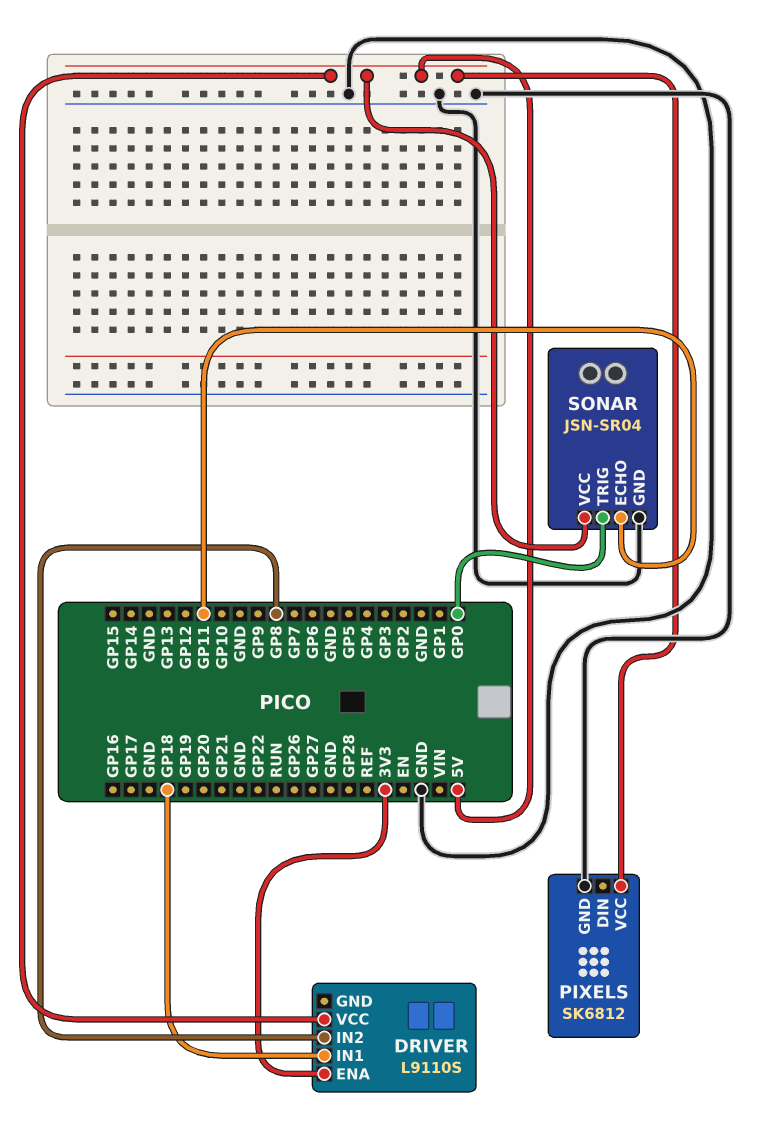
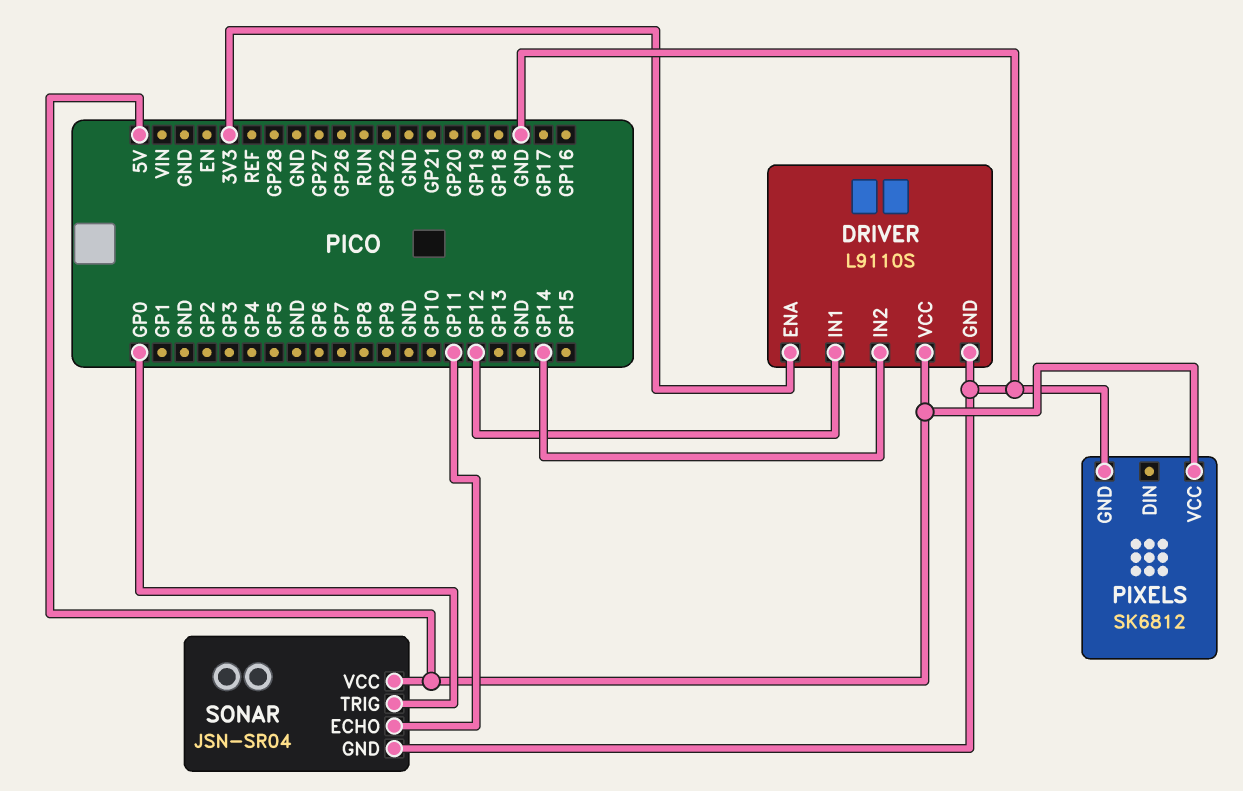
DRIVER pin GND: none -> GND
DRIVER pin IN1: GP18 -> GP12
DRIVER pin IN2: GP8 -> GP14

